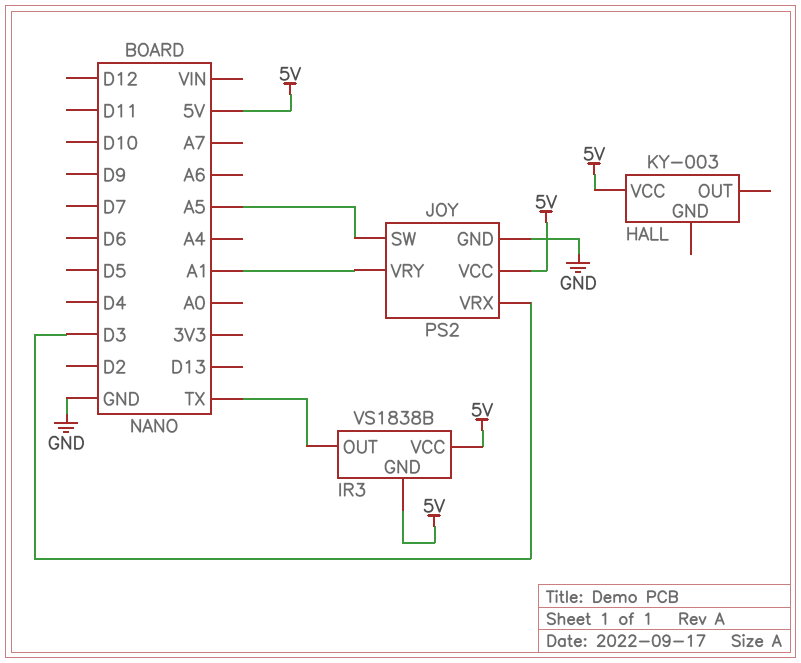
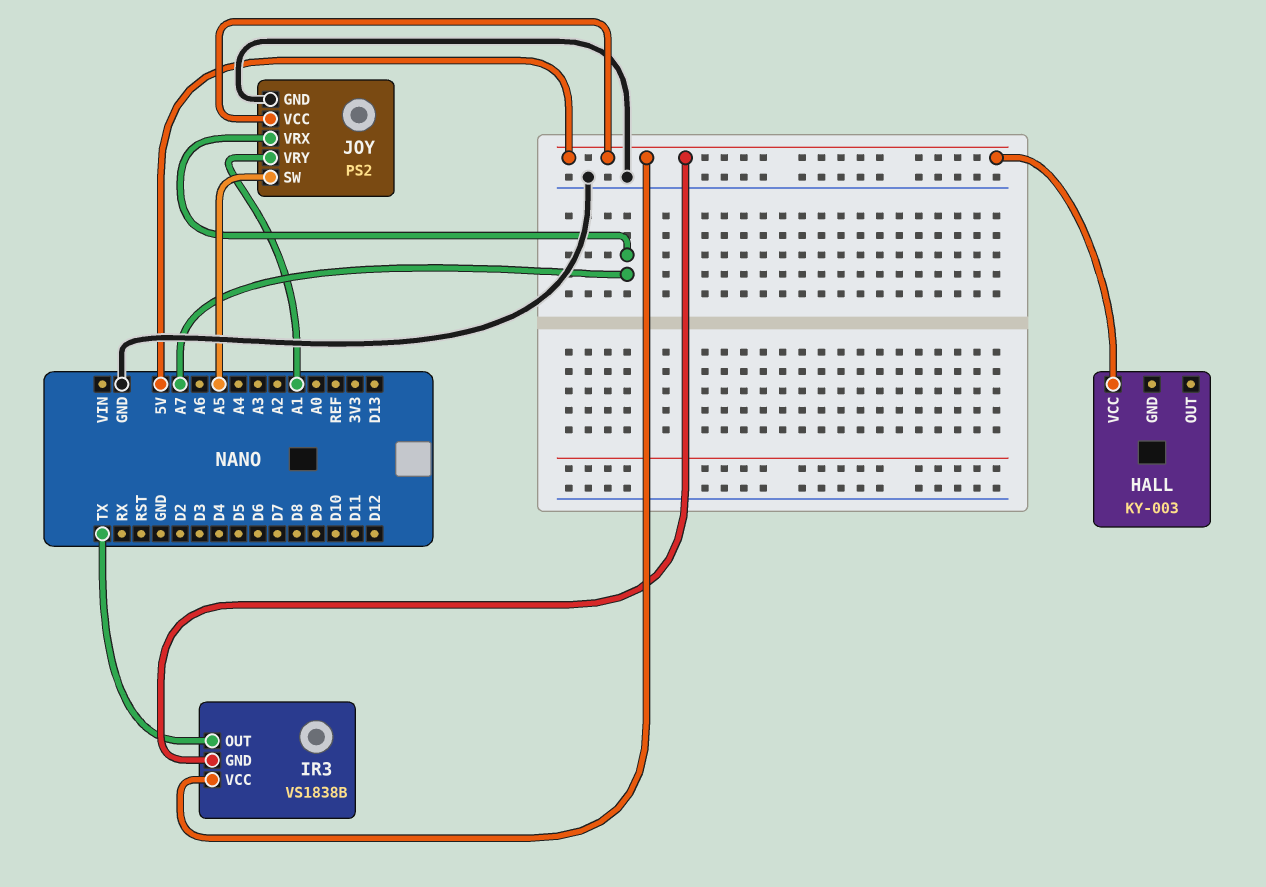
JOY pin VRX: D3 -> A7

